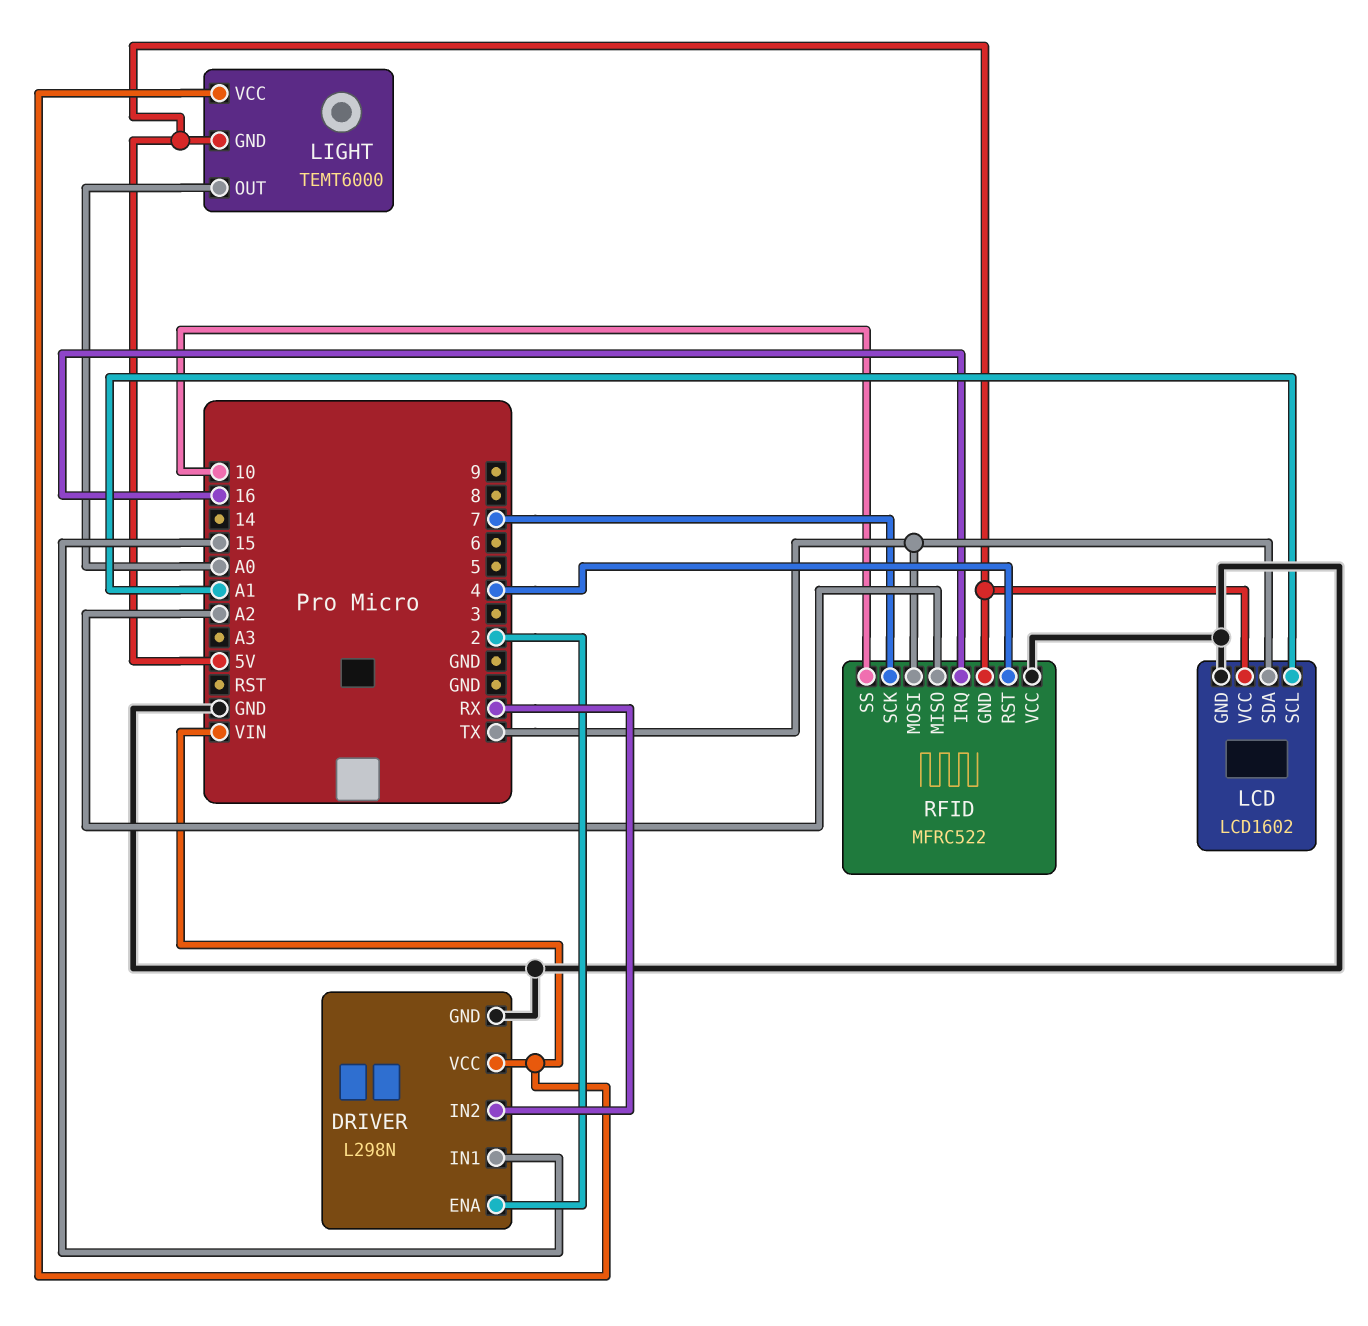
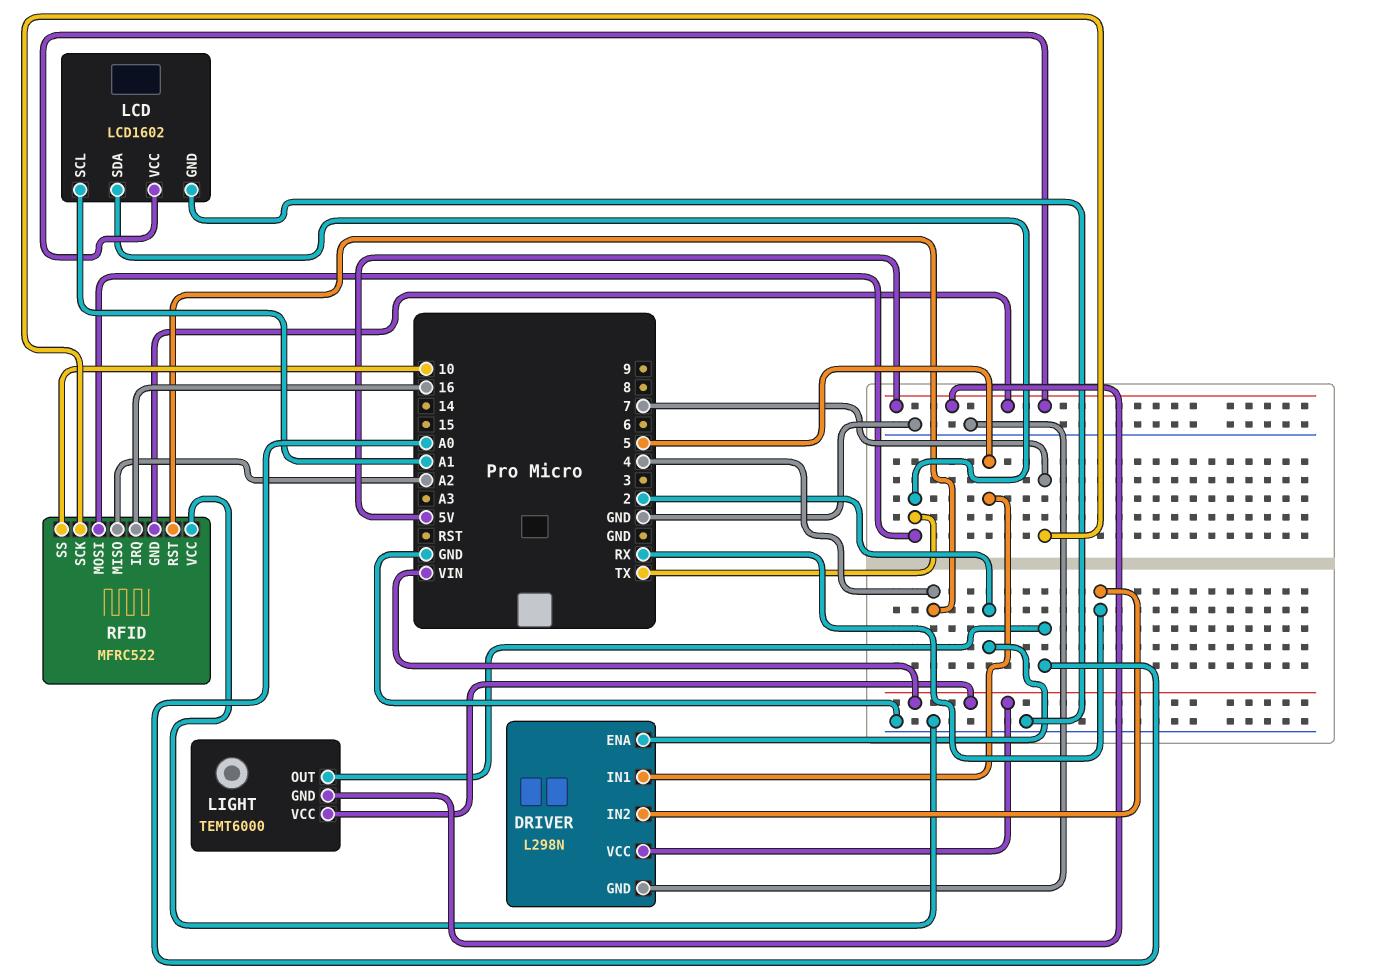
DRIVER pin IN1: 15 -> 5

